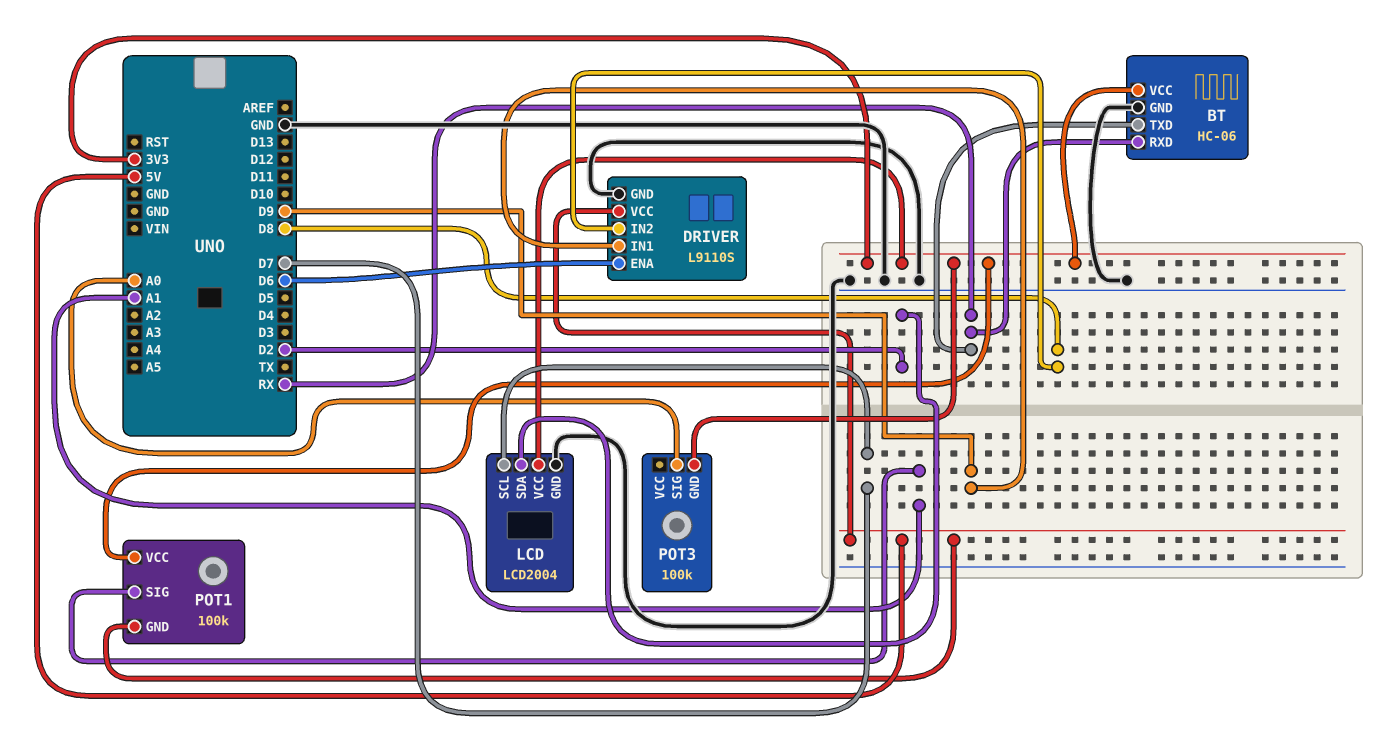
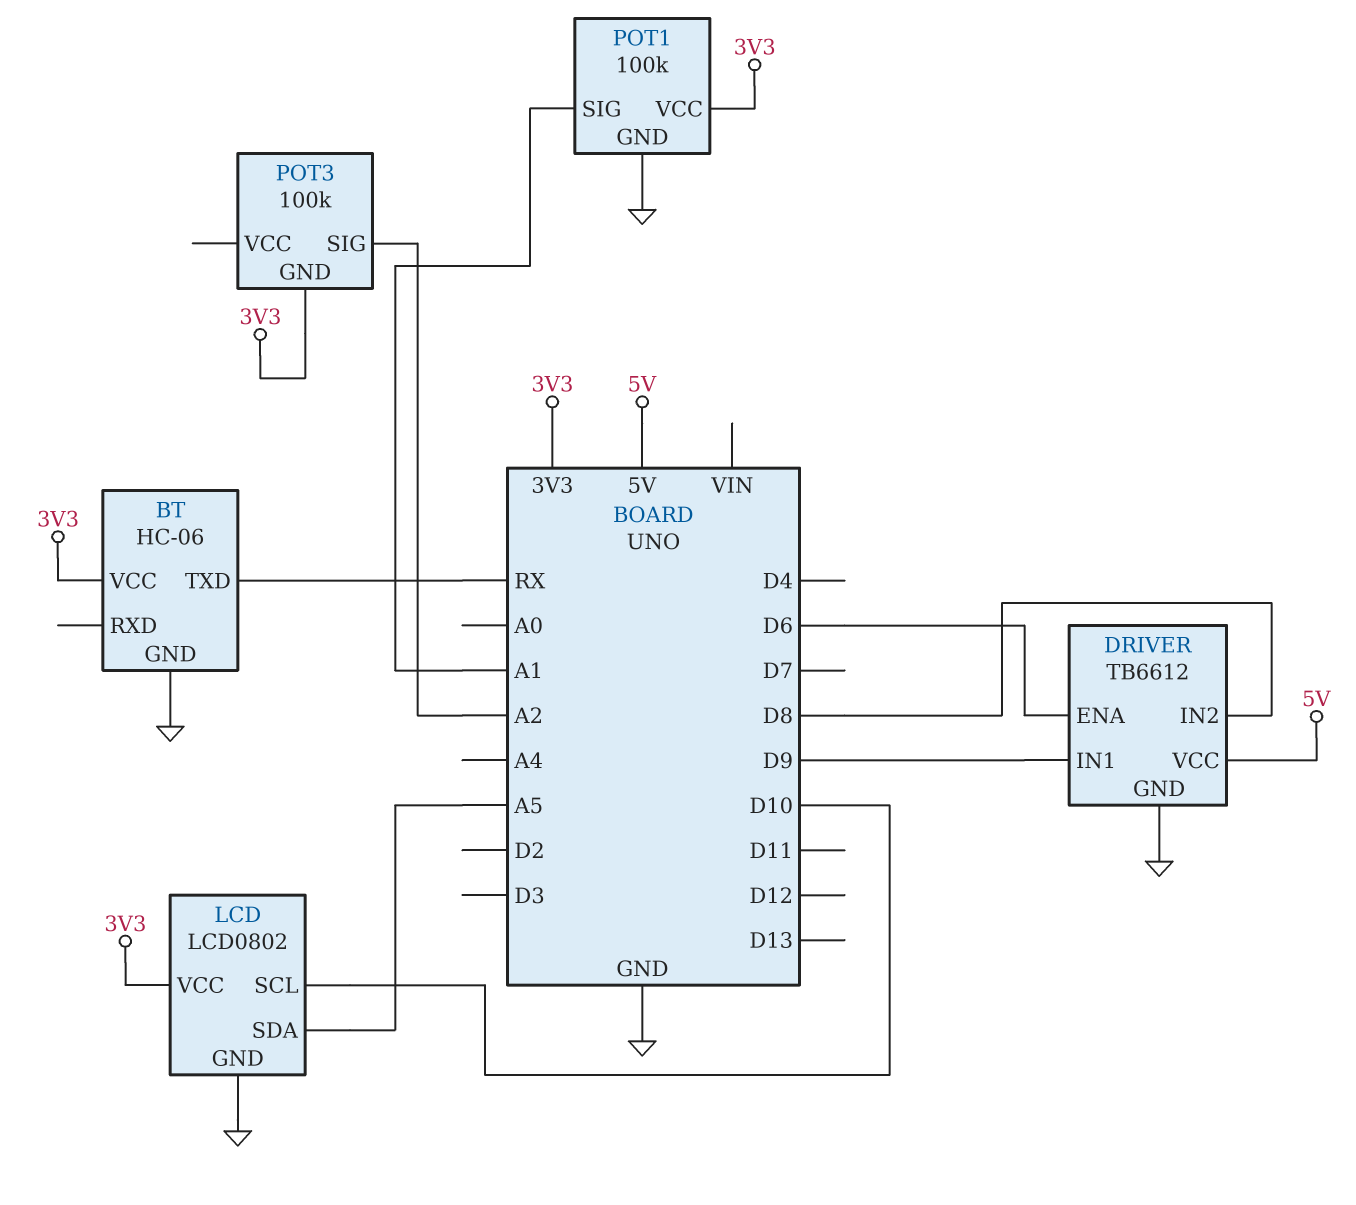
BT pin RXD: RX -> none
DRIVER: L9110S -> TB6612
LCD: LCD2004 -> LCD0802
LCD pin SCL: D7 -> D10
LCD pin SDA: D2 -> A5
POT1 pin GND: 5V -> GND
POT3 pin SIG: A0 -> A2

